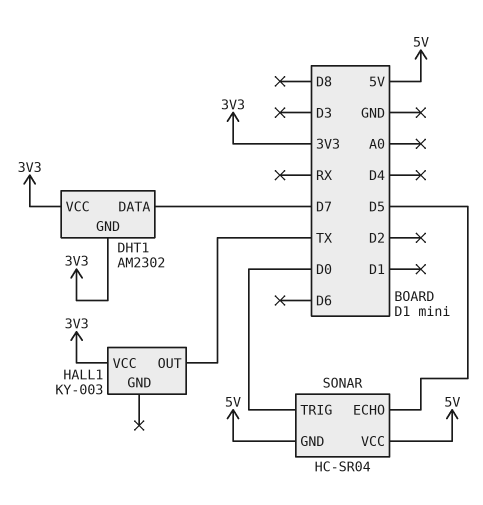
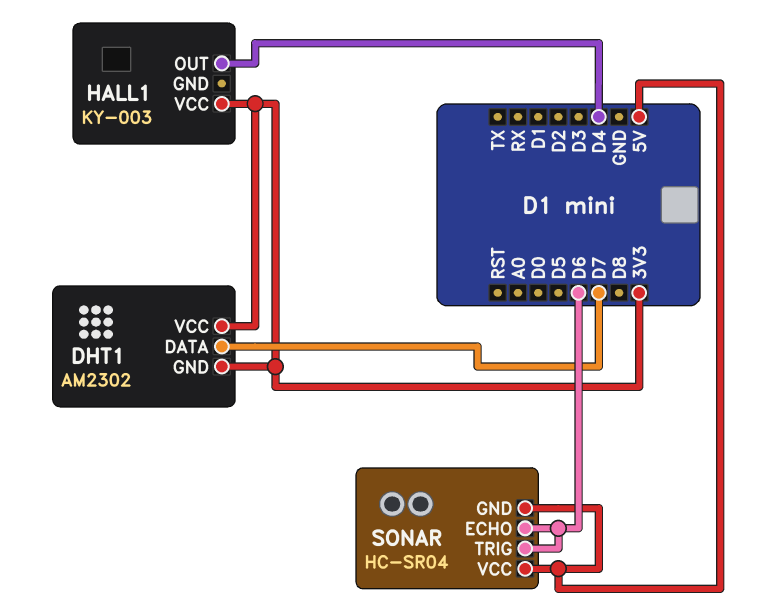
HALL1 pin OUT: TX -> D4
SONAR pin ECHO: D5 -> D6
SONAR pin TRIG: D0 -> D6

